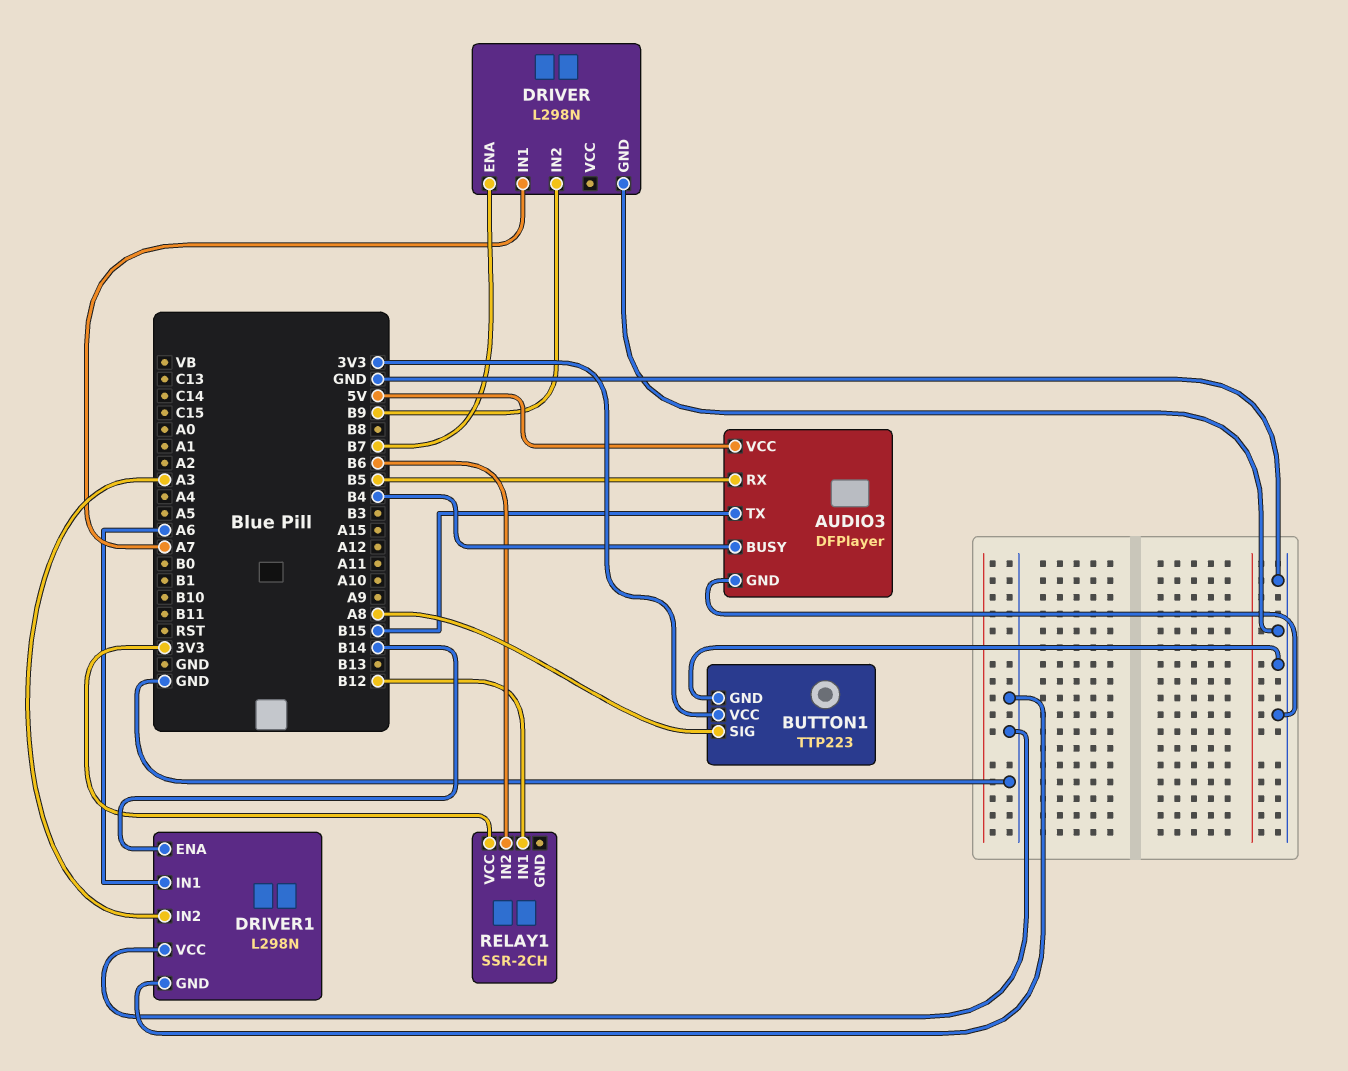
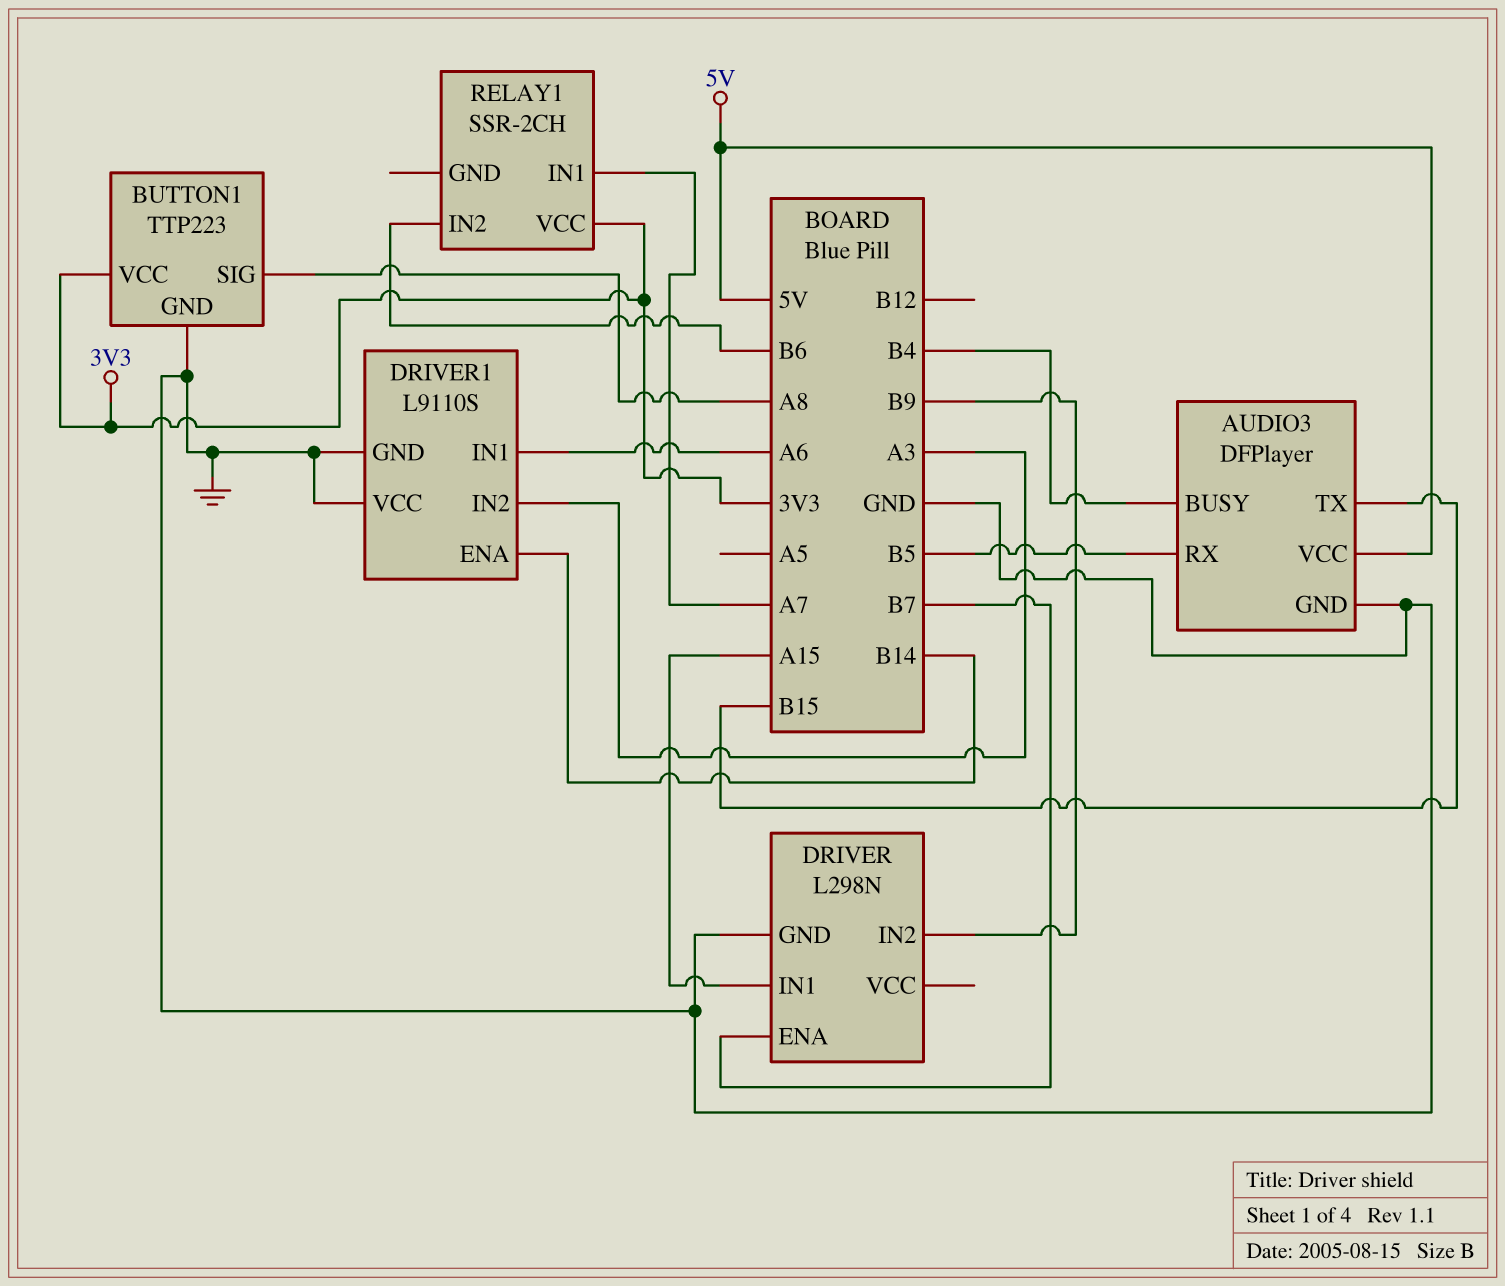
DRIVER pin IN1: A7 -> A15
DRIVER1: L298N -> L9110S
RELAY1 pin IN1: B12 -> A7

